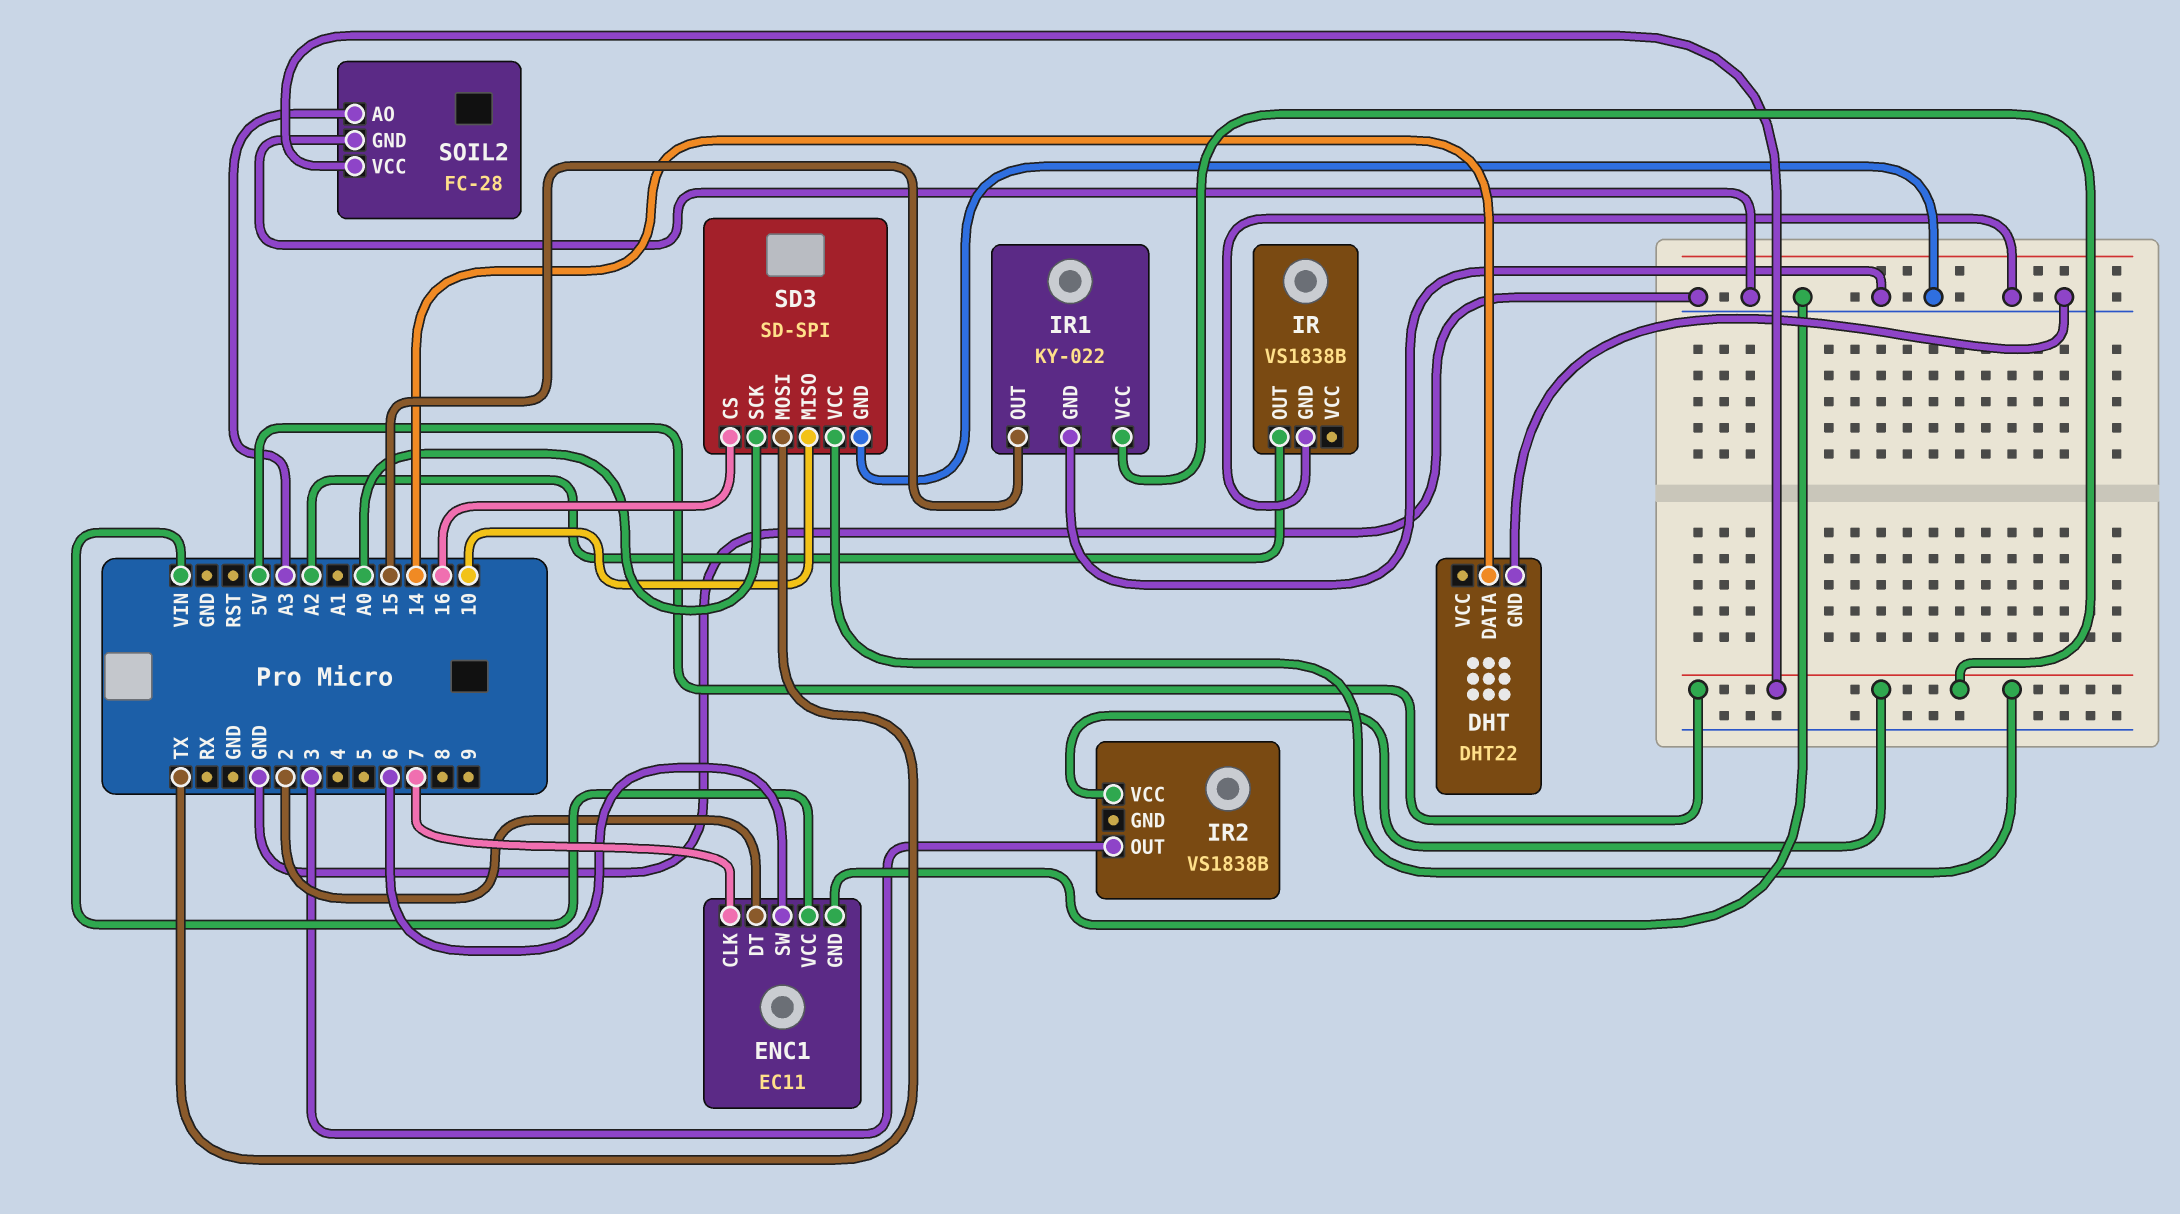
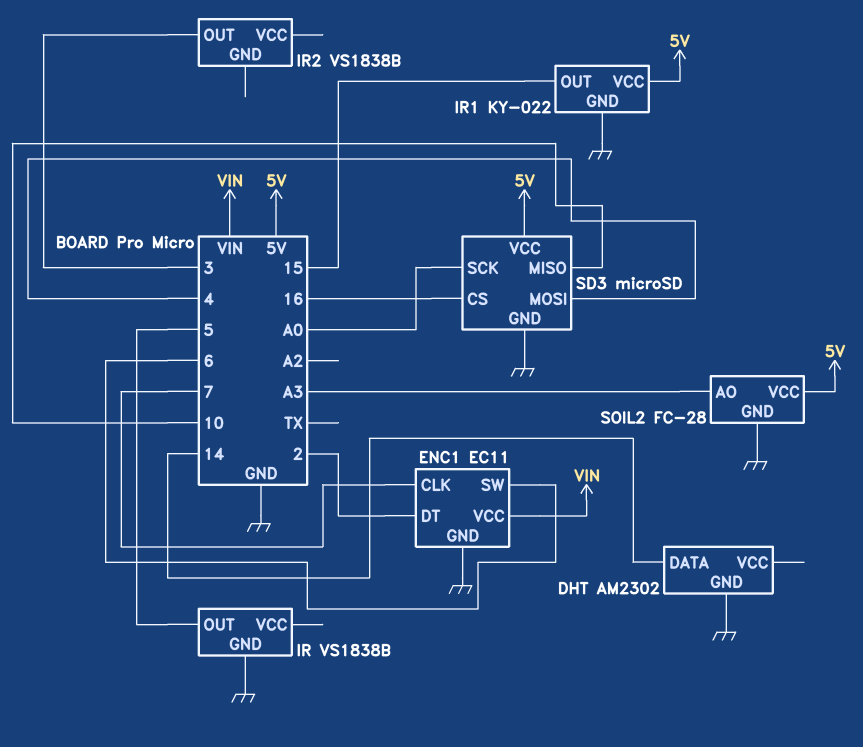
DHT: DHT22 -> AM2302
IR pin OUT: A2 -> 5
IR2 pin VCC: 5V -> none
SD3: SD-SPI -> microSD
SD3 pin MOSI: TX -> 4

